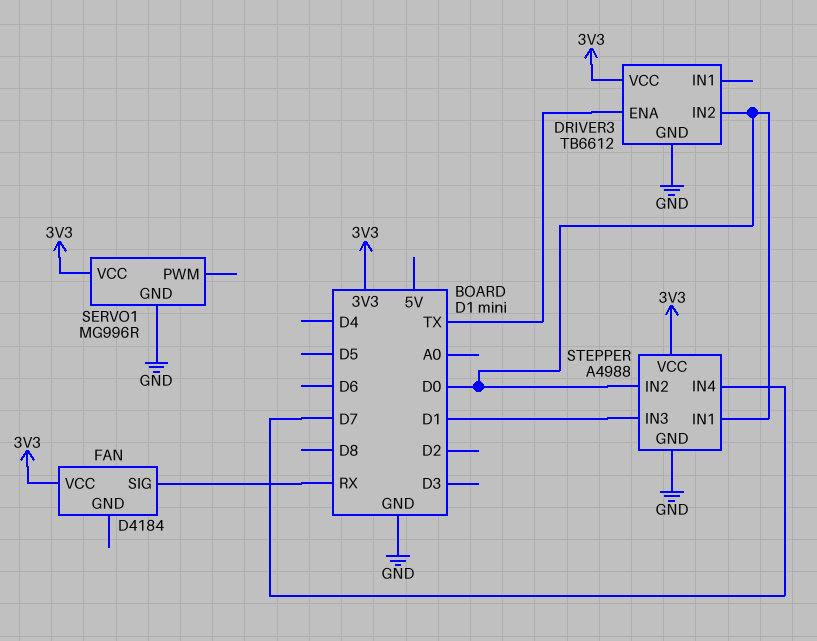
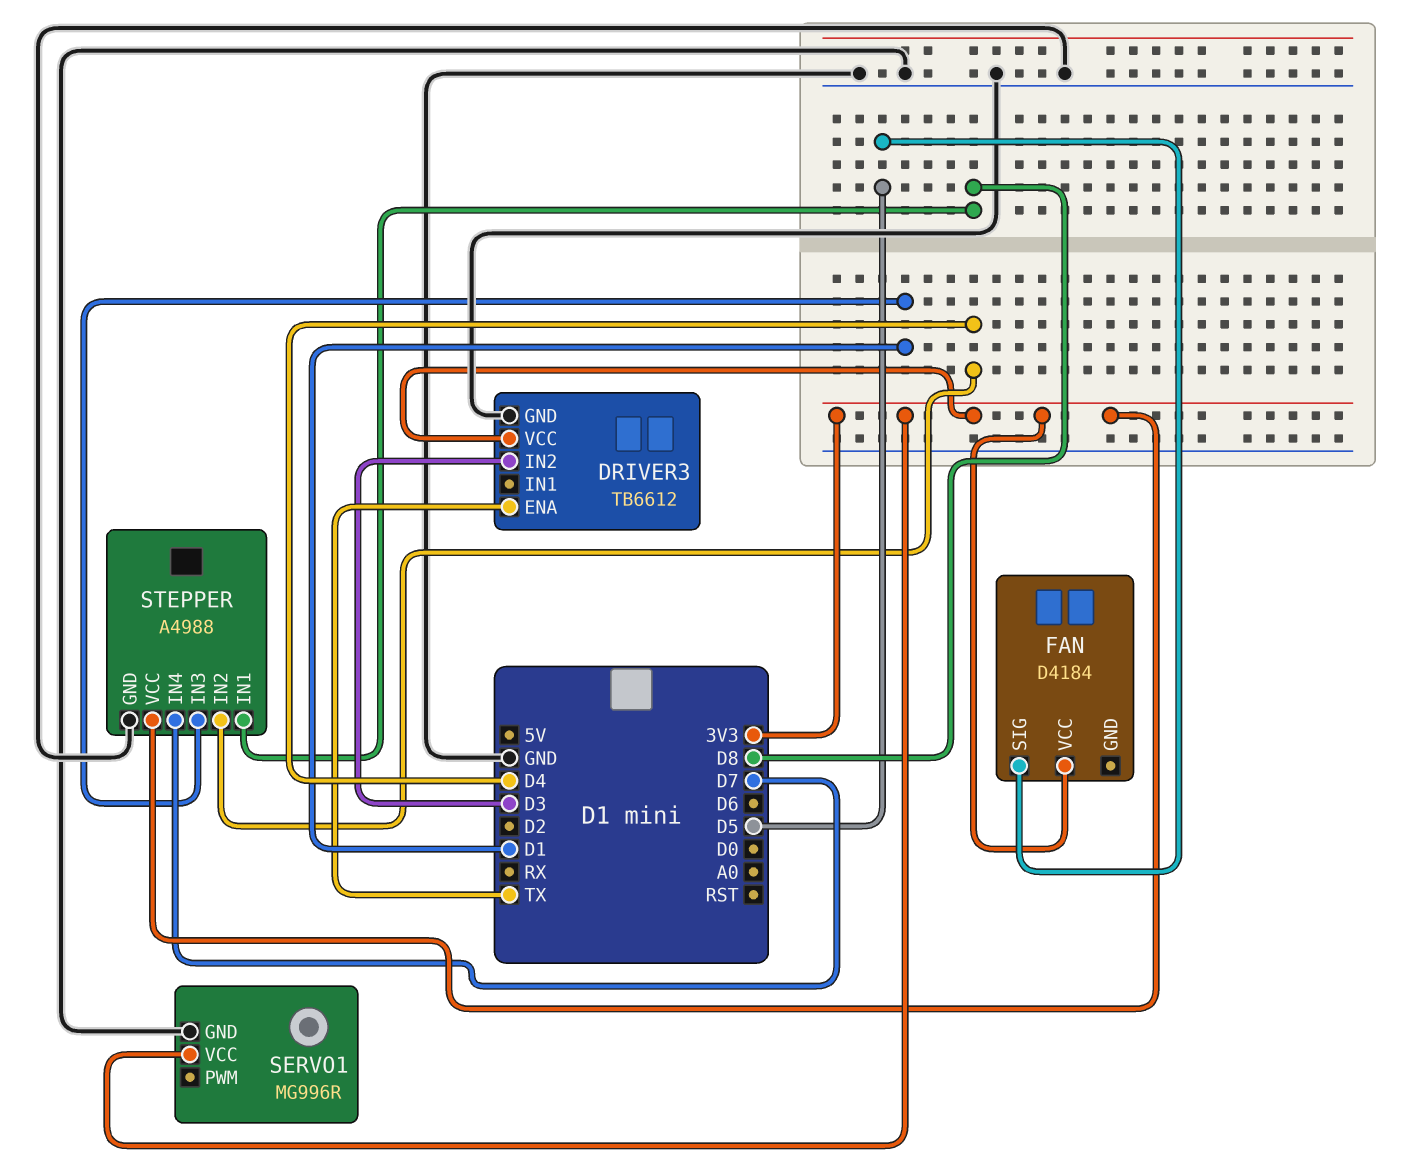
DRIVER3 pin IN2: D0 -> D3
FAN pin SIG: RX -> D5
STEPPER pin IN1: D0 -> D8
STEPPER pin IN2: D0 -> D4

